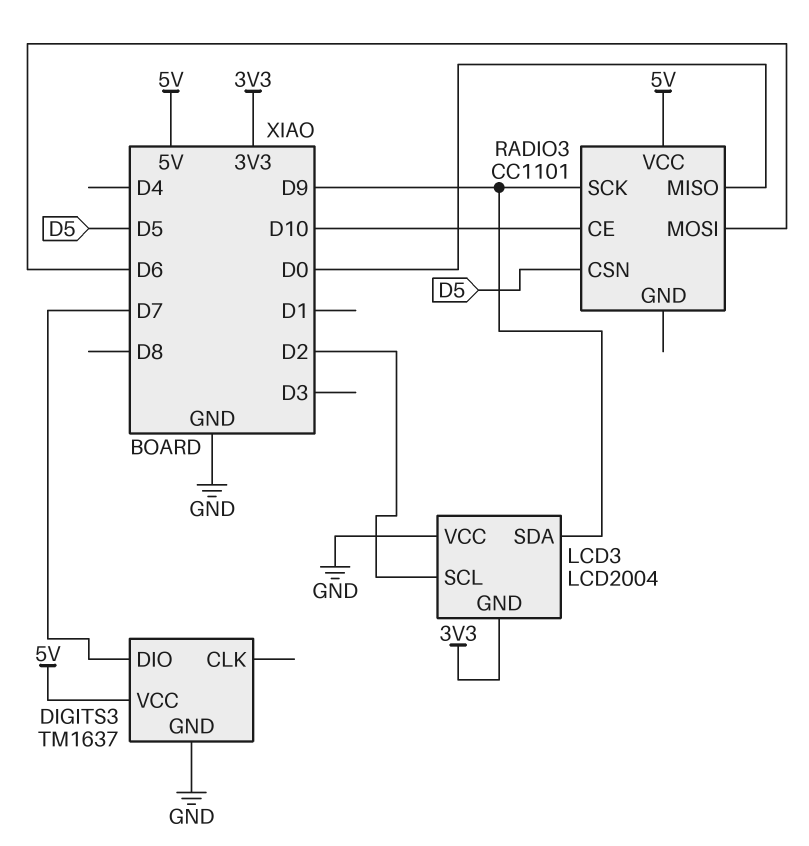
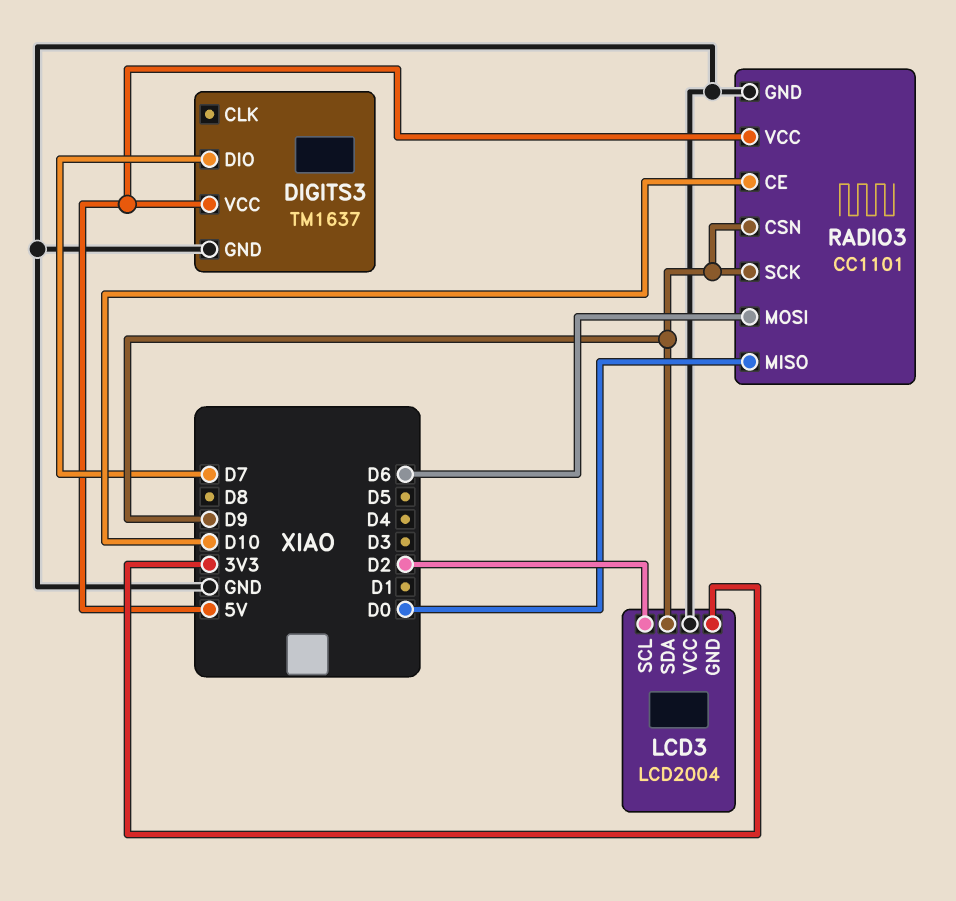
RADIO3 pin CSN: D5 -> D9
RADIO3 pin GND: none -> GND

